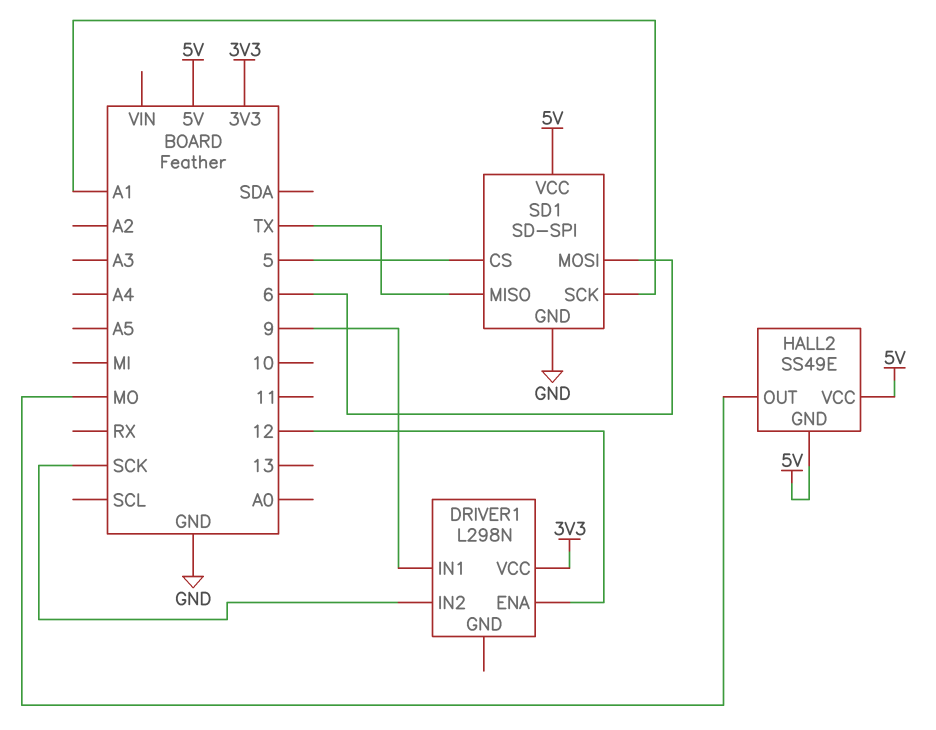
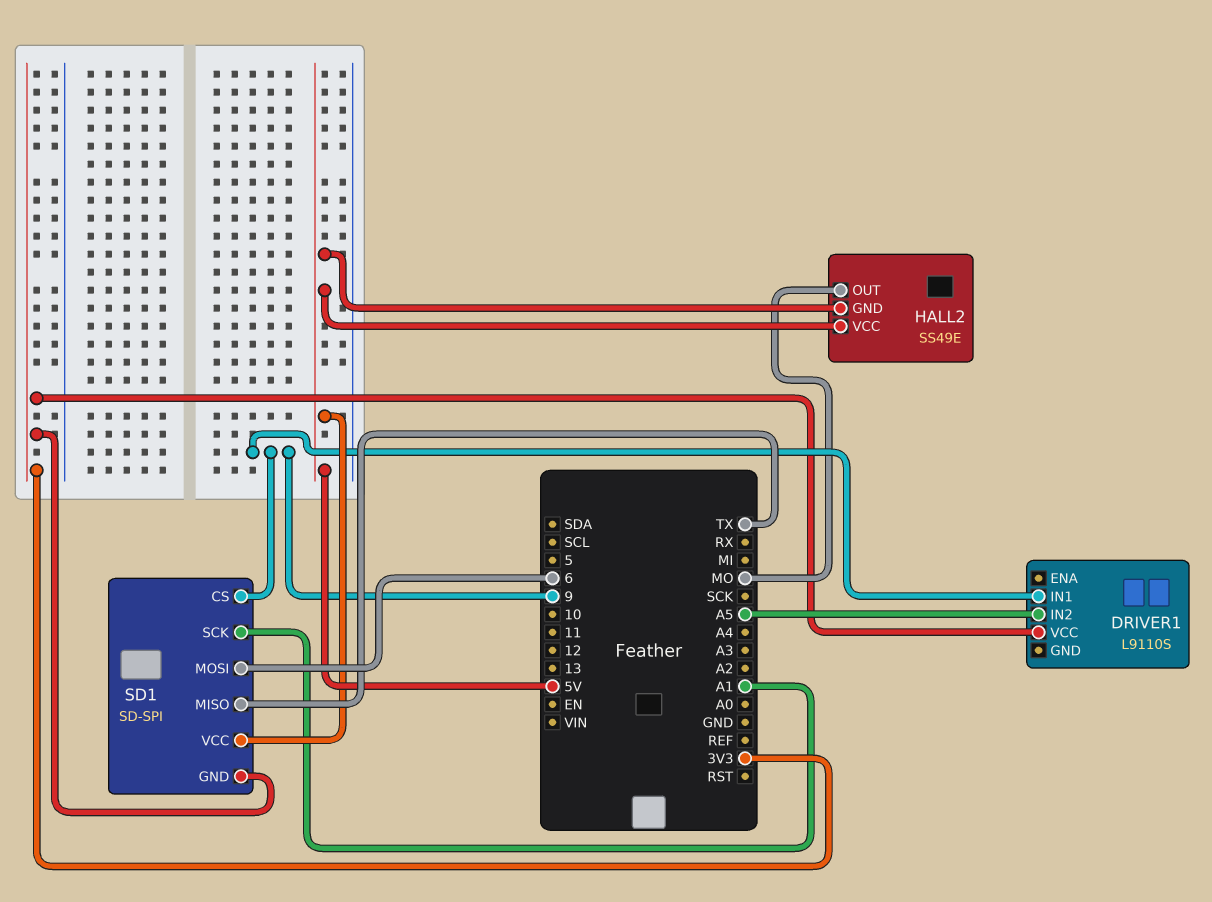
DRIVER1: L298N -> L9110S
DRIVER1 pin ENA: 12 -> none
DRIVER1 pin IN2: SCK -> A5
SD1 pin CS: 5 -> 9
SD1 pin GND: GND -> 3V3

